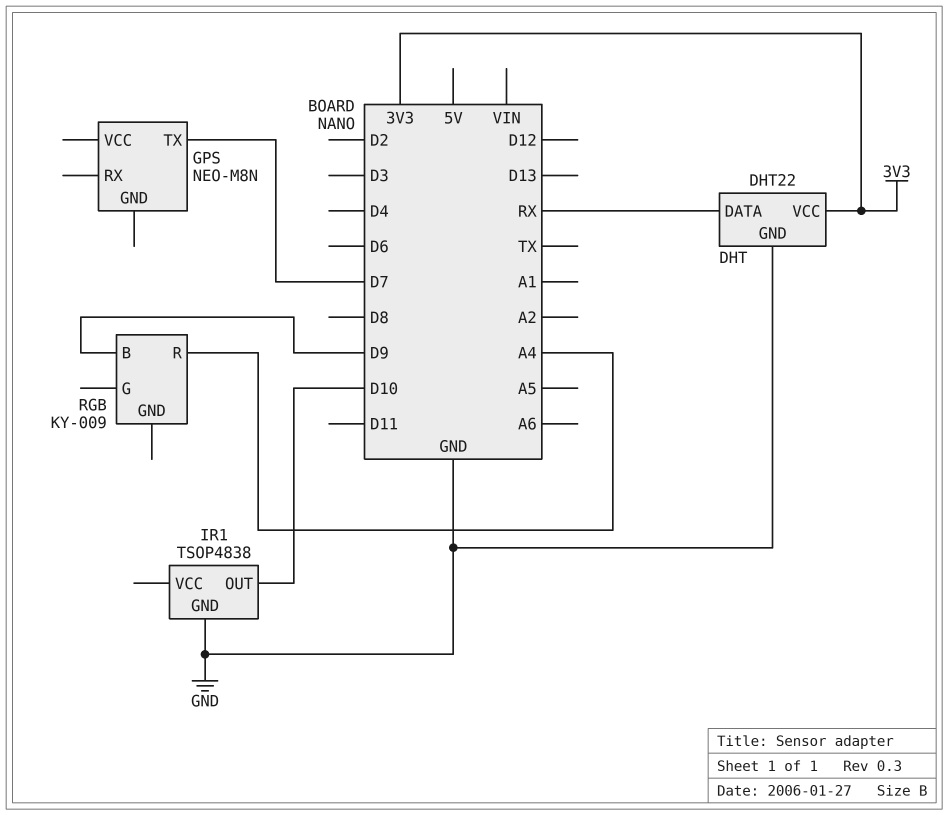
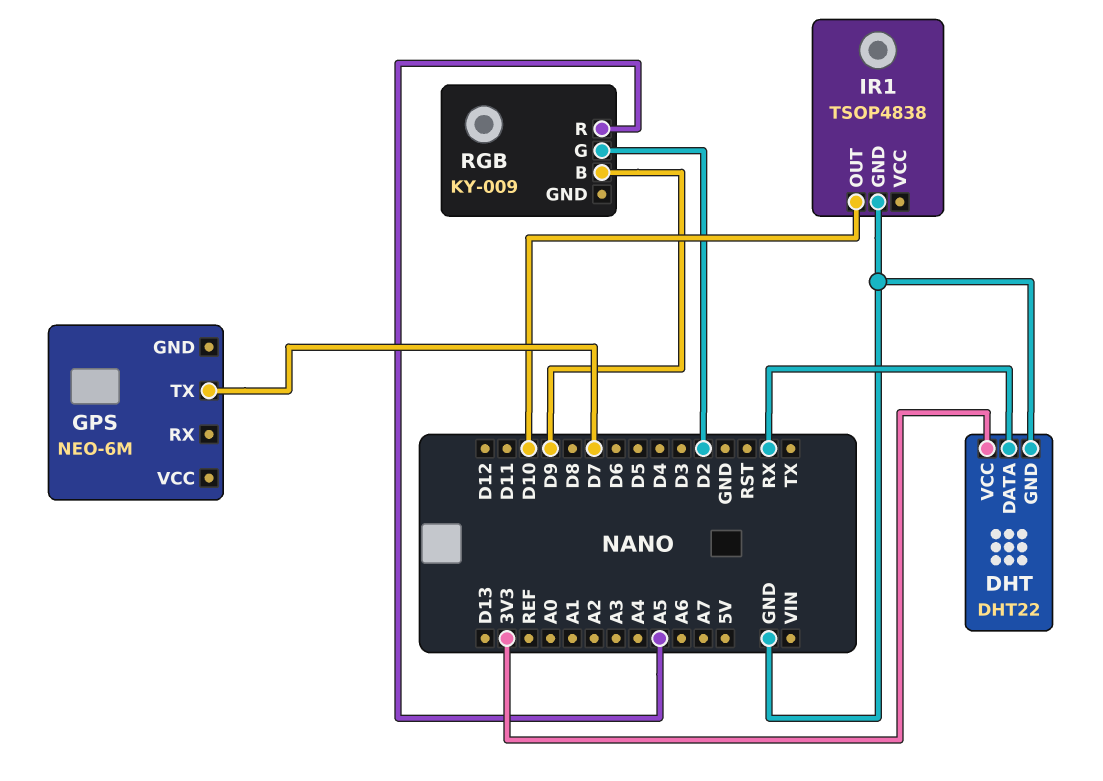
GPS: NEO-M8N -> NEO-6M
RGB pin G: none -> D2
RGB pin R: A4 -> A5

